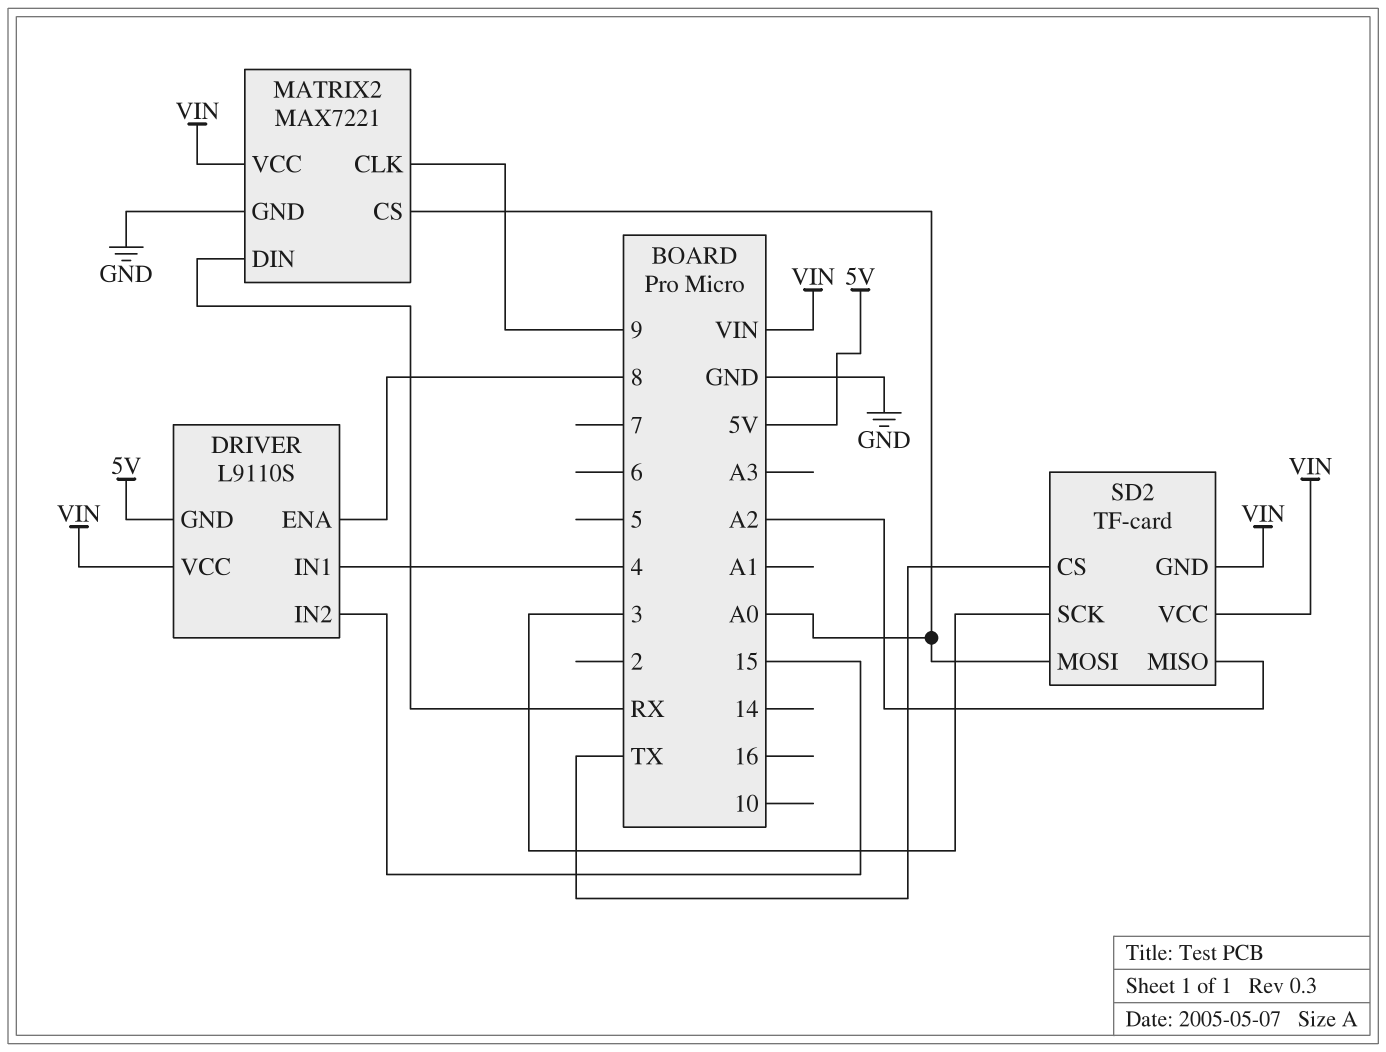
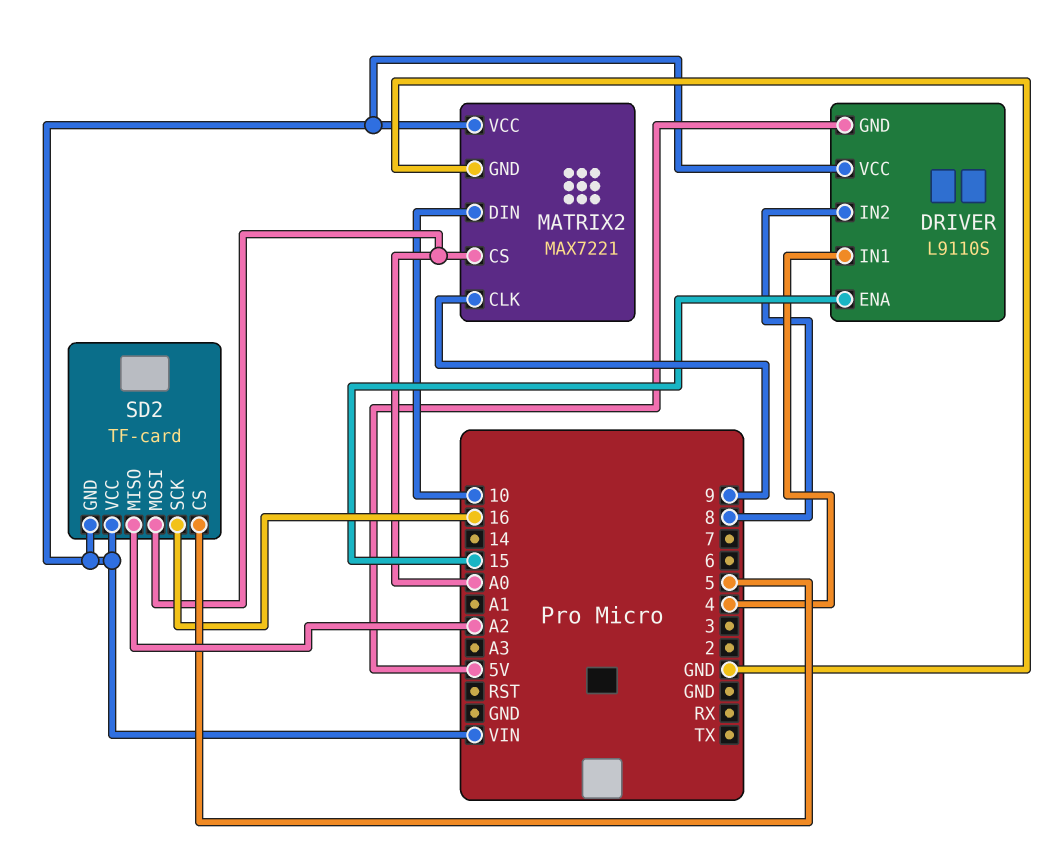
DRIVER pin ENA: 8 -> 15
DRIVER pin IN2: 15 -> 8
MATRIX2 pin DIN: RX -> 10
SD2 pin CS: TX -> 5
SD2 pin SCK: 3 -> 16

